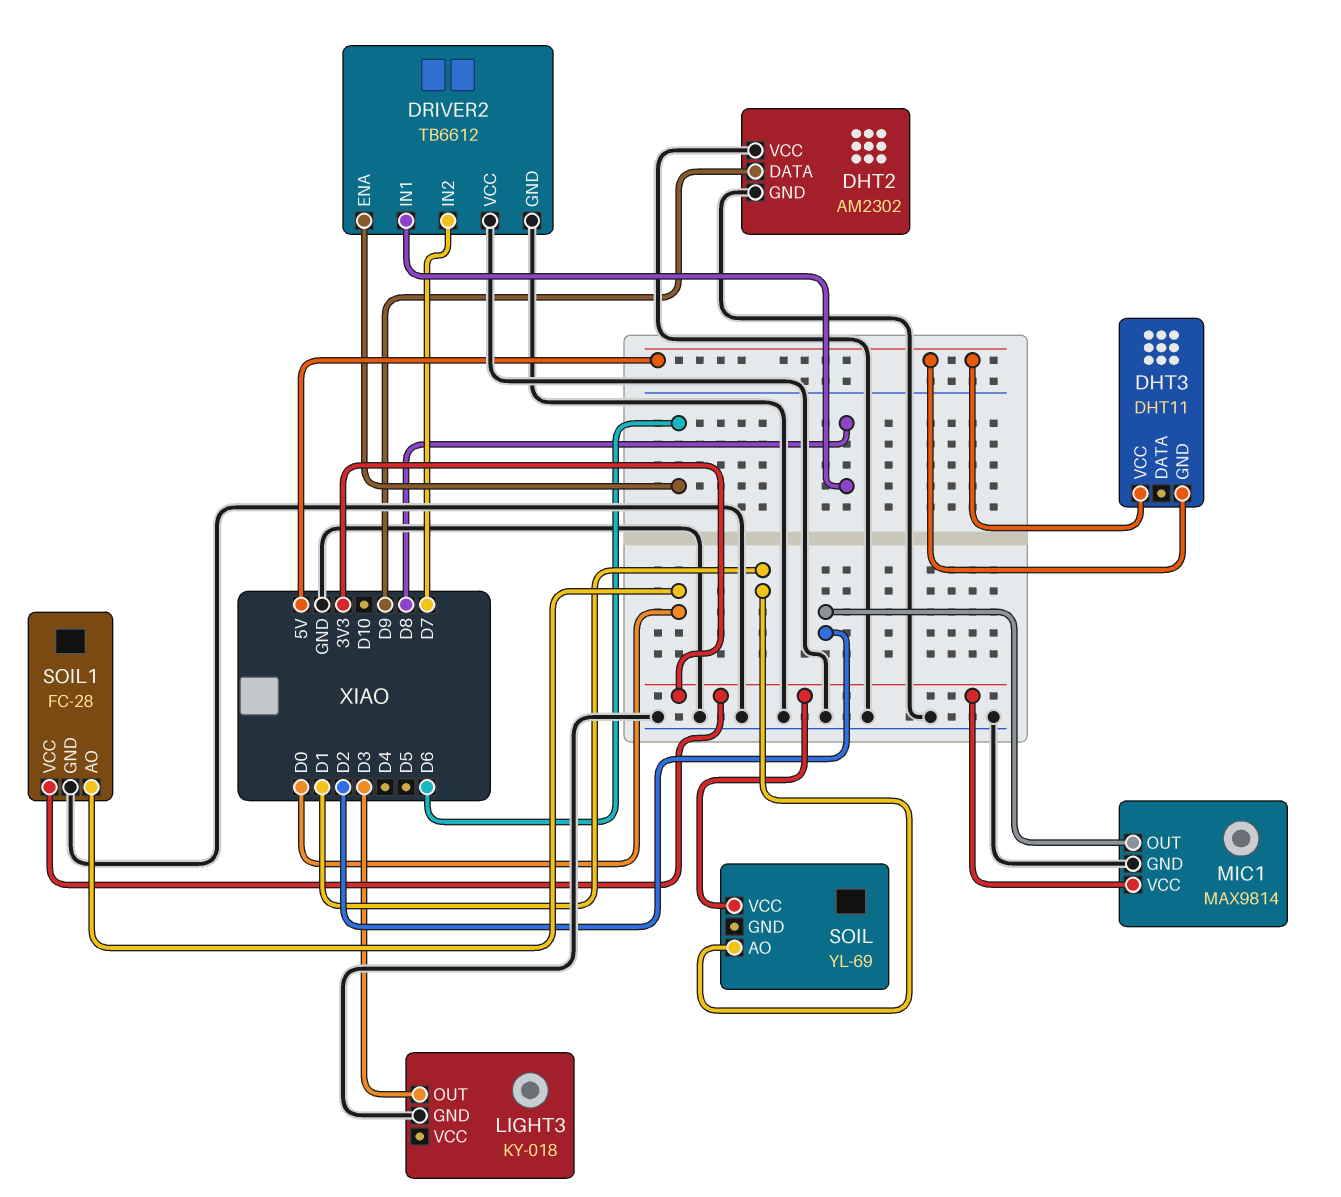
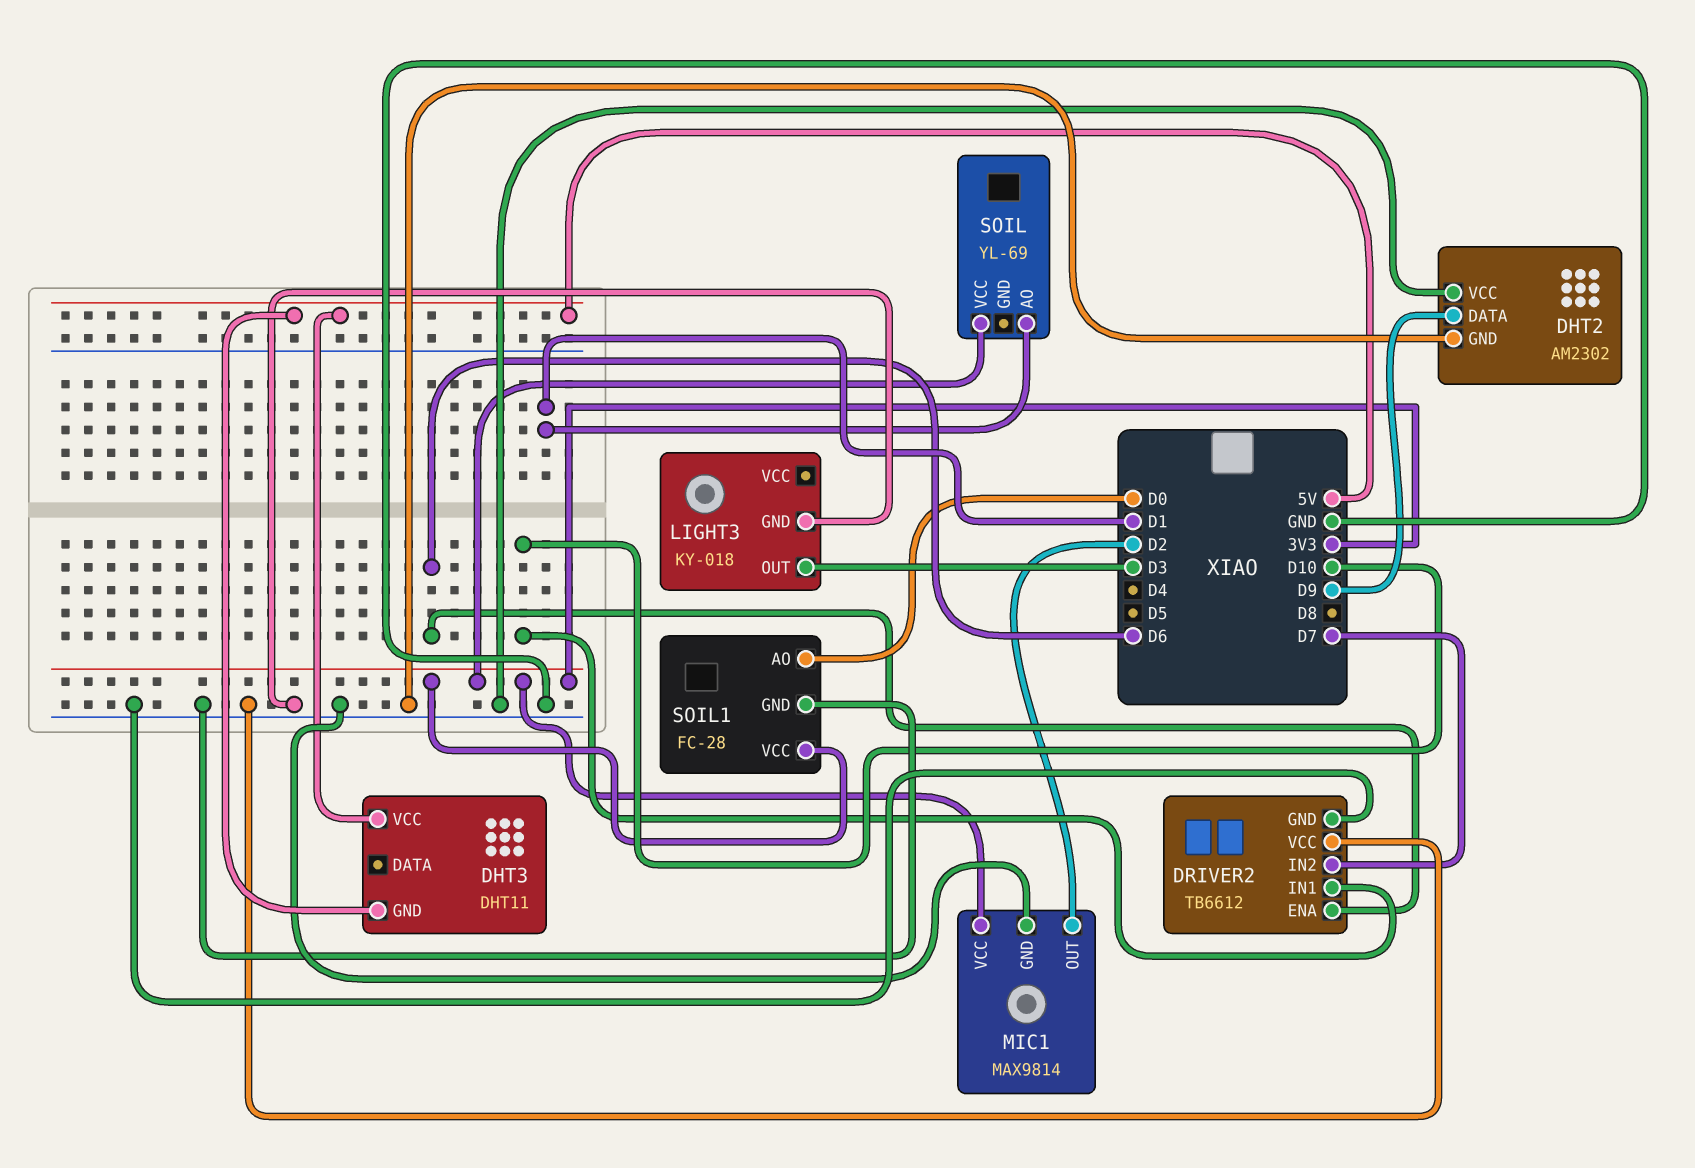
DRIVER2 pin IN1: D8 -> D10

